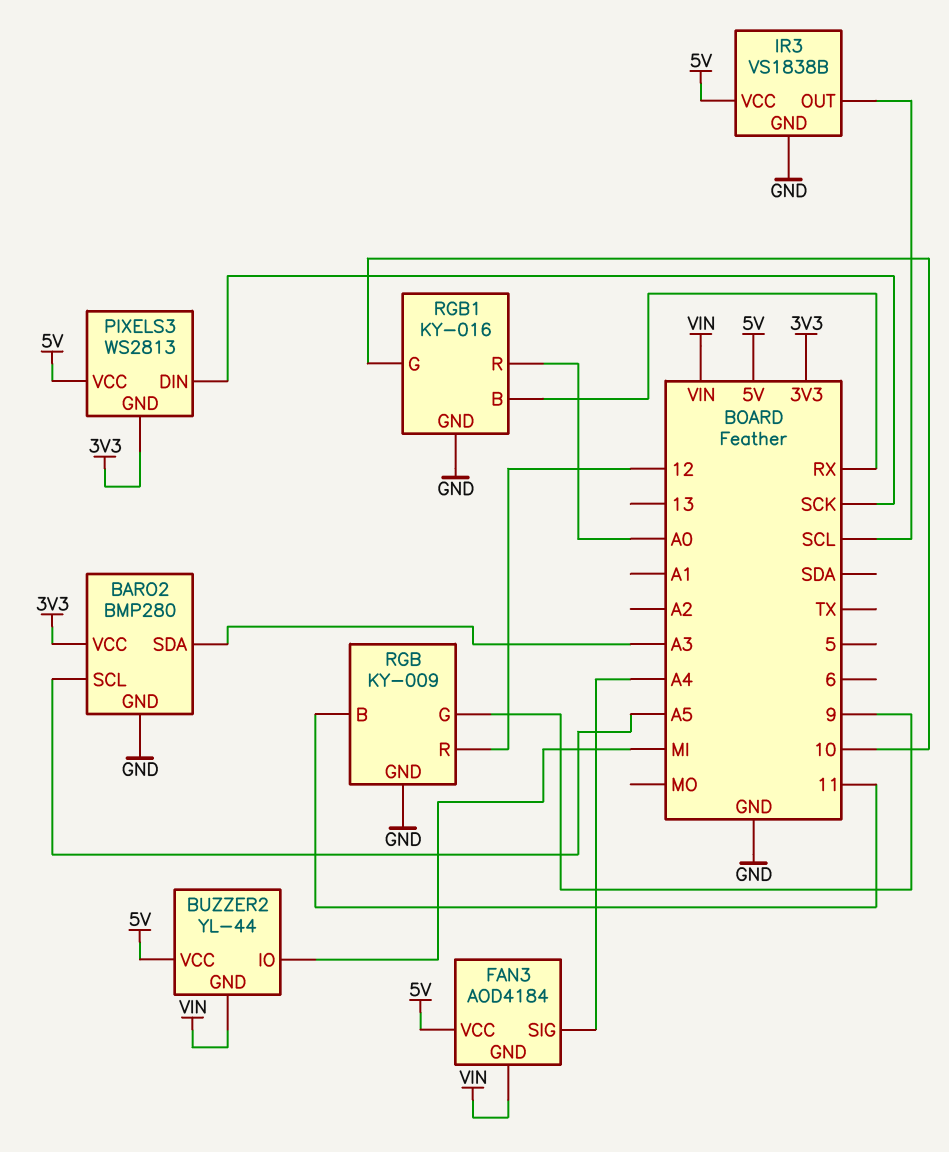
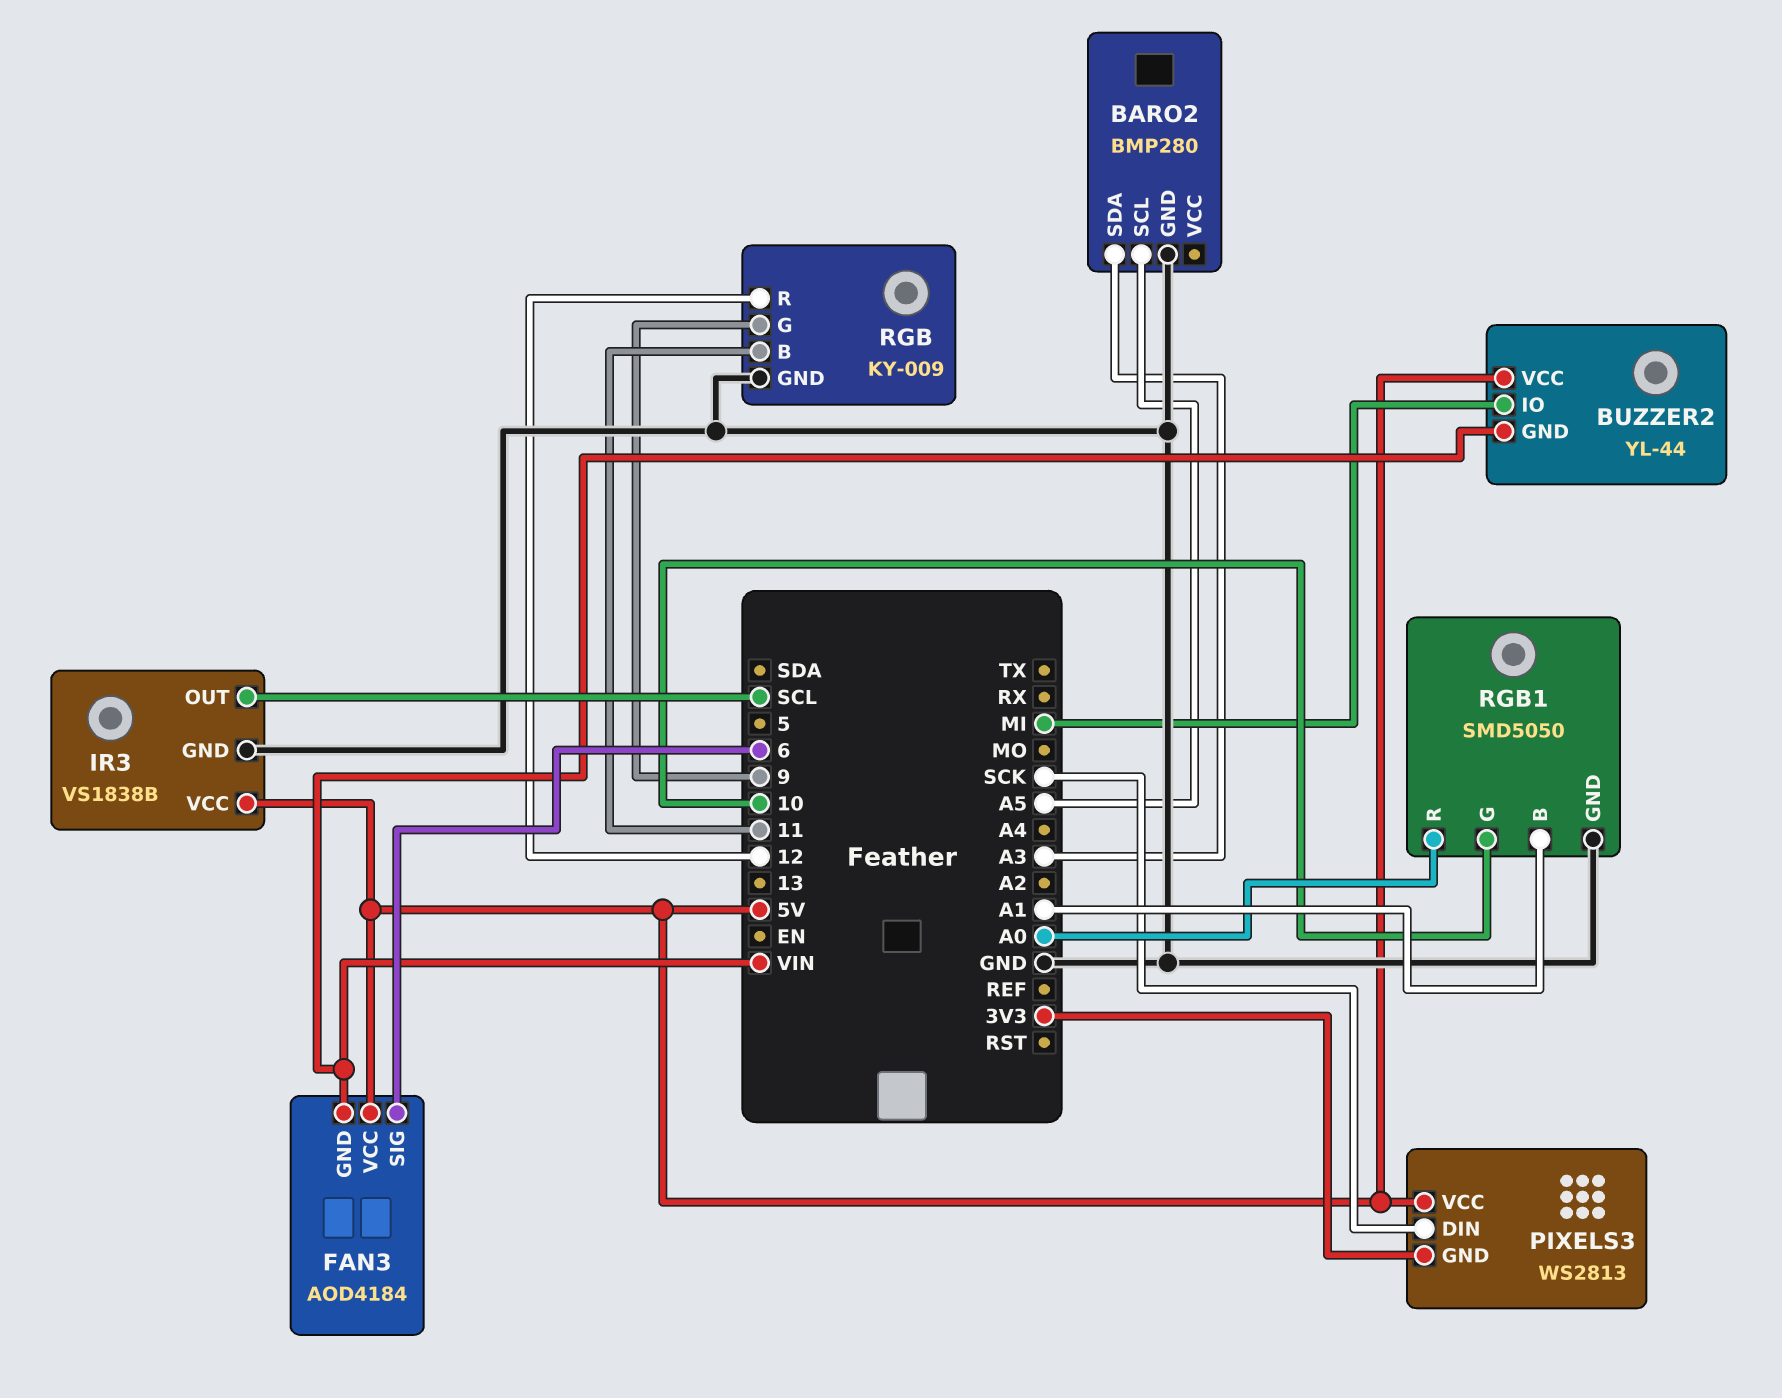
BARO2 pin VCC: 3V3 -> none
FAN3 pin SIG: A4 -> 6
RGB1: KY-016 -> SMD5050
RGB1 pin B: RX -> A1

